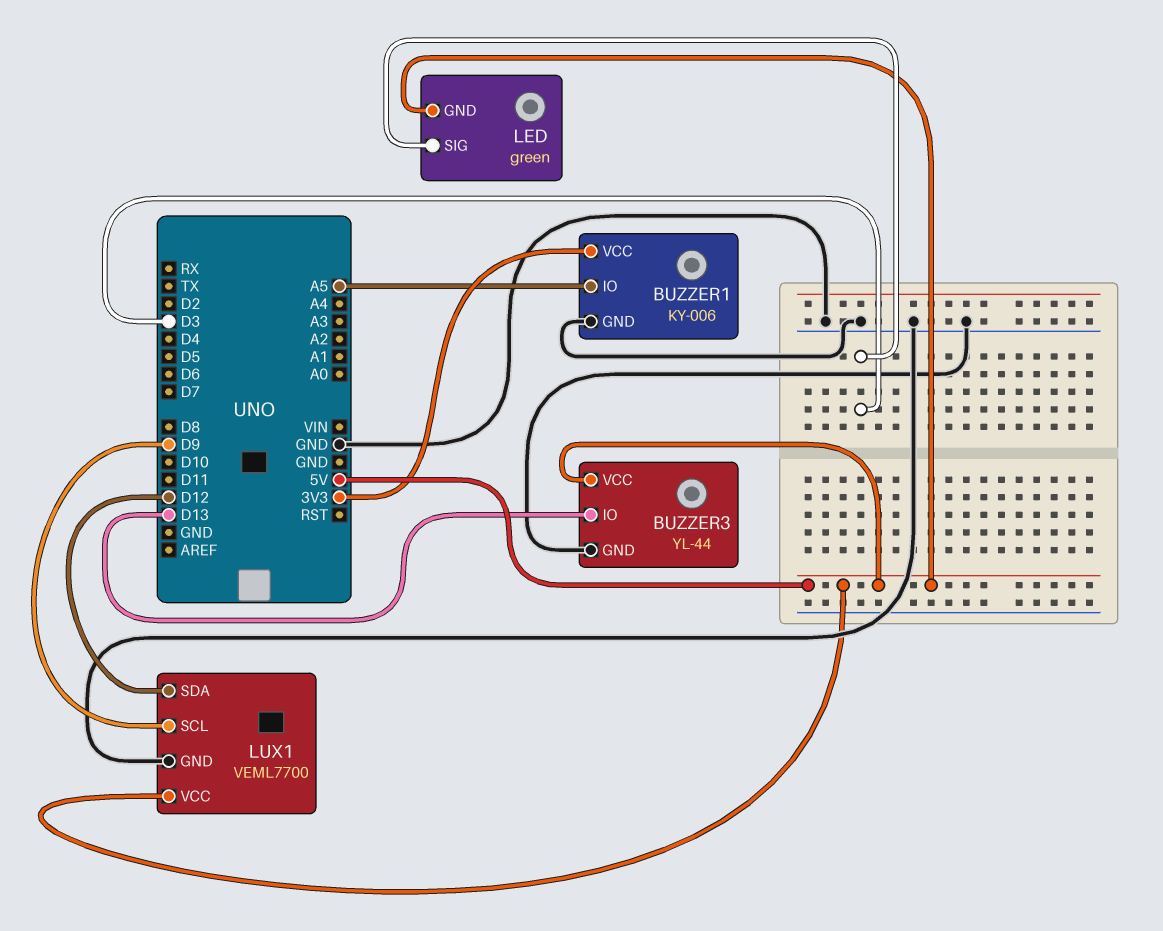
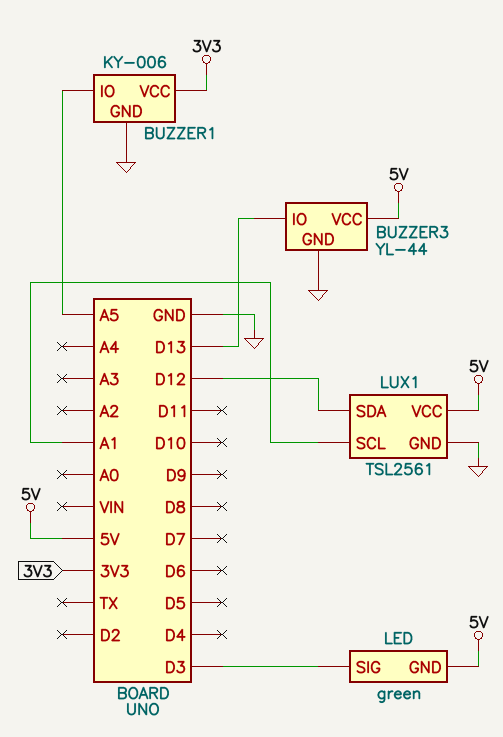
LUX1: VEML7700 -> TSL2561
LUX1 pin SCL: D9 -> A1

